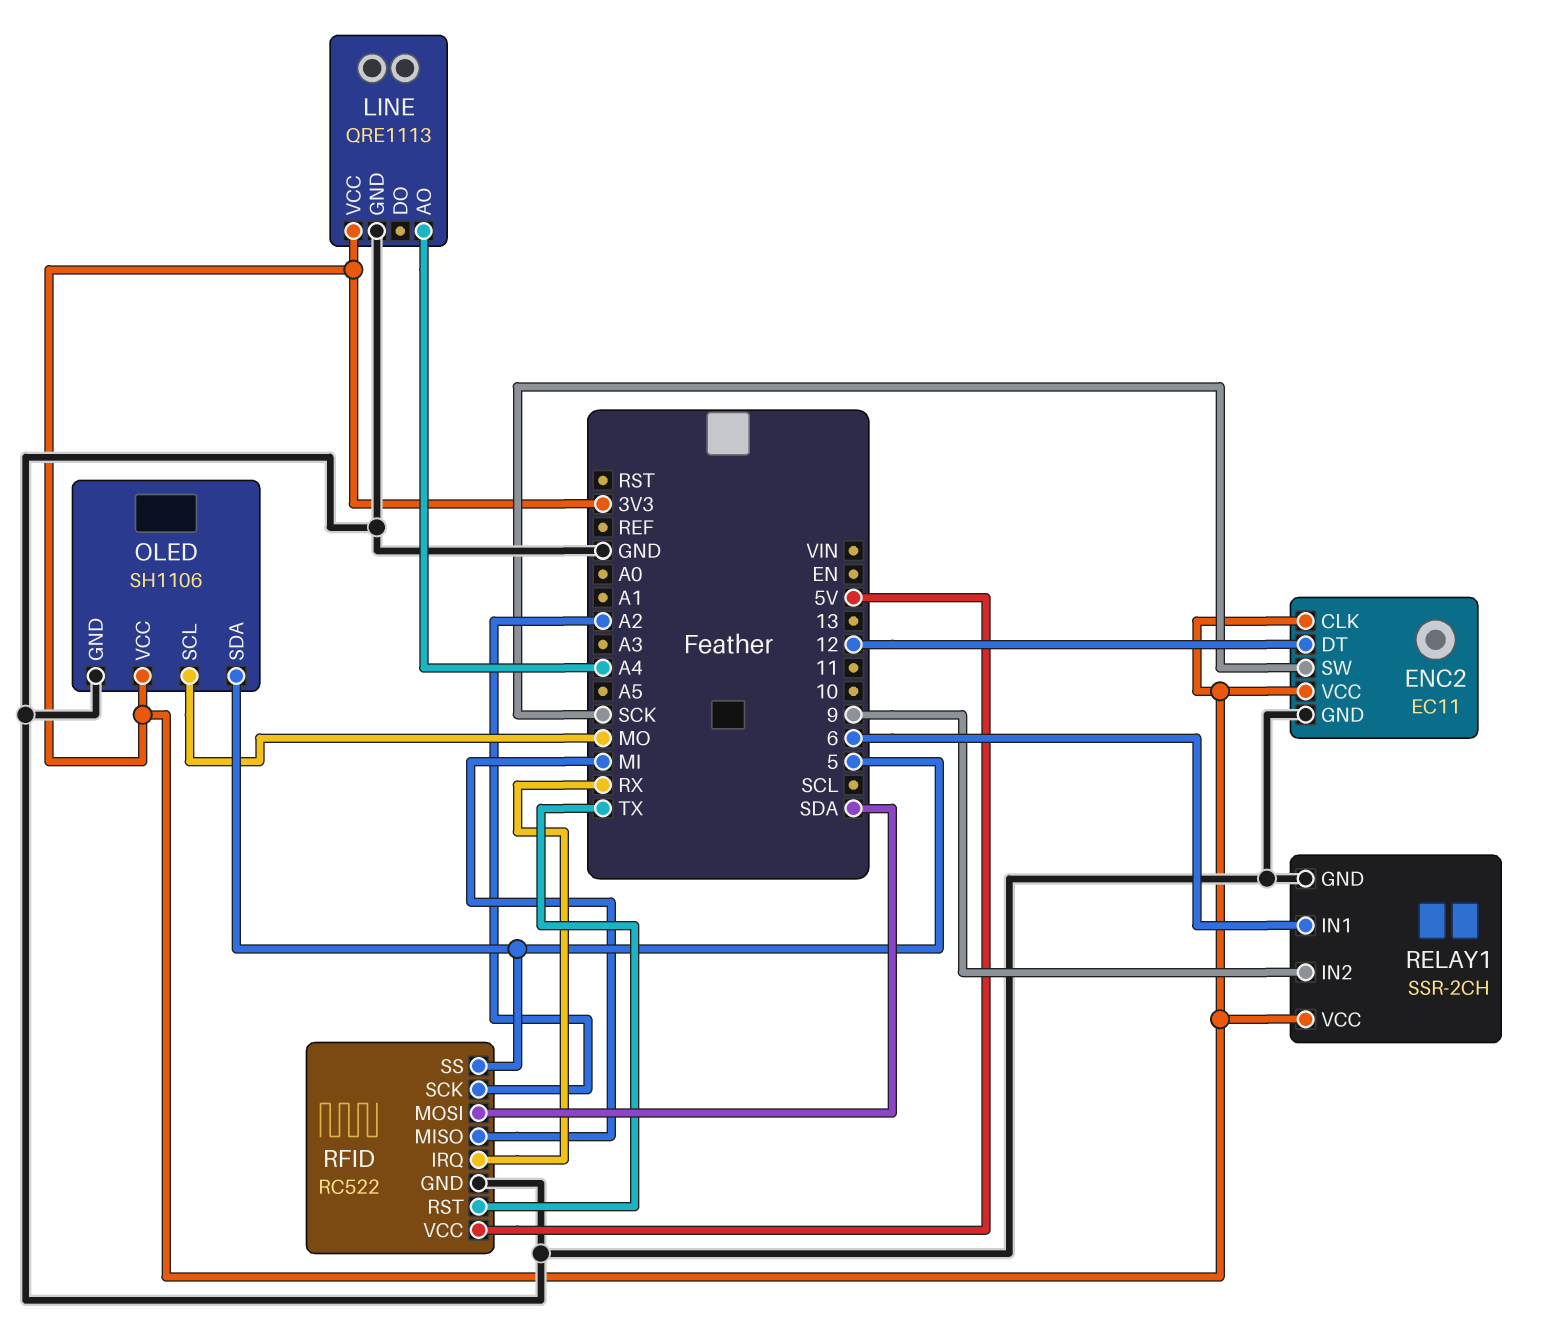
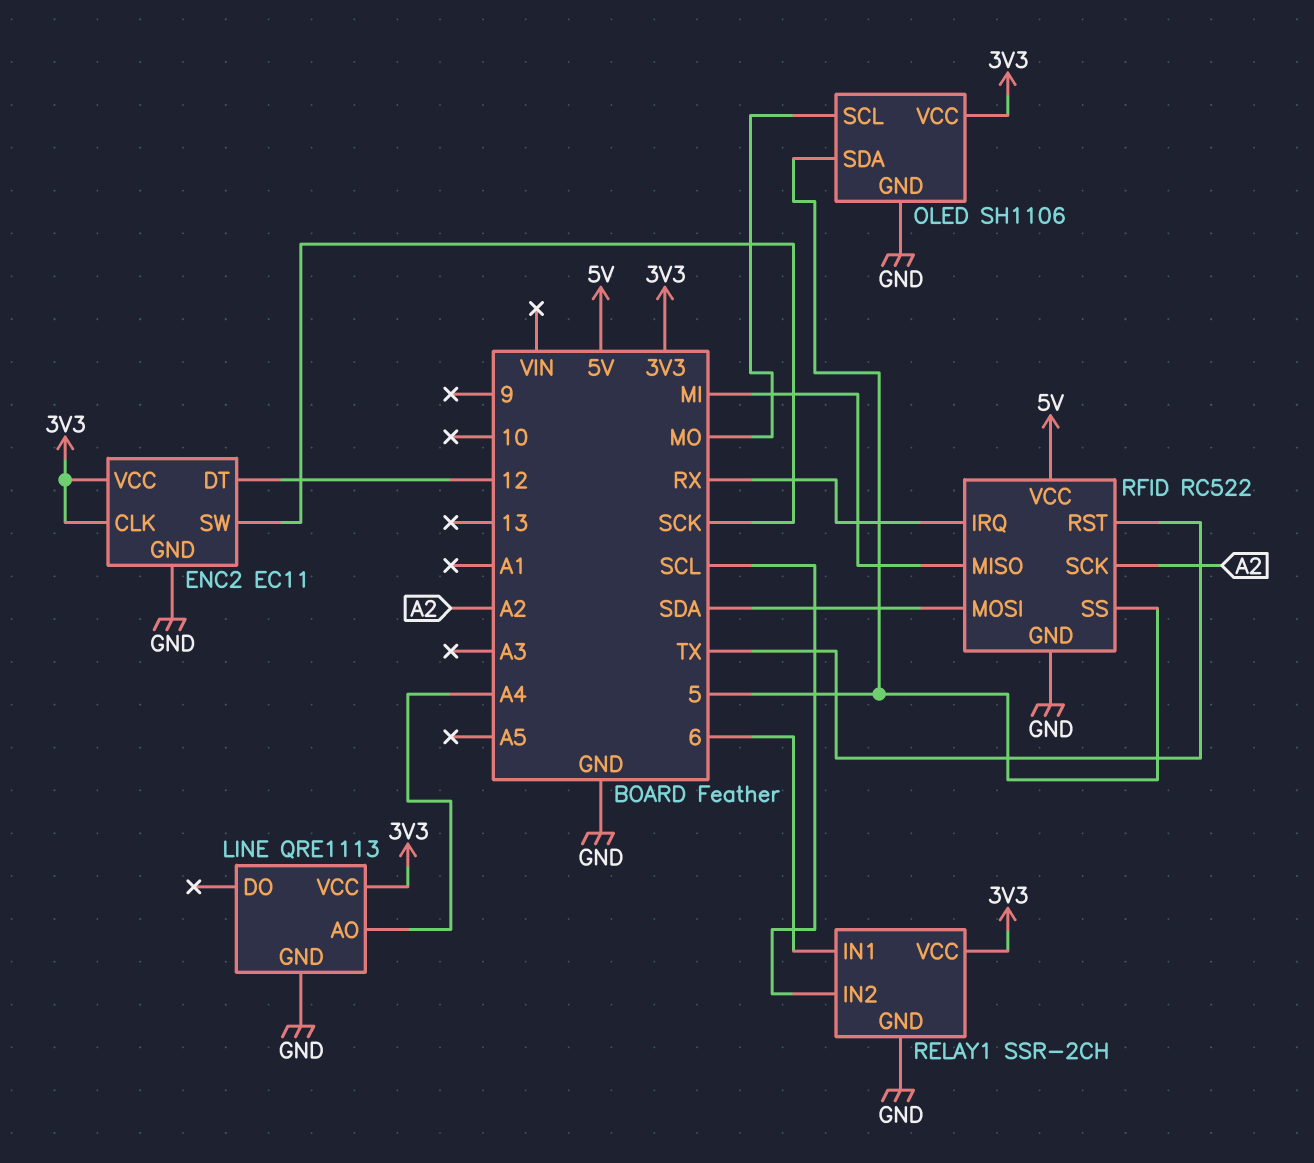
RELAY1 pin IN2: 9 -> SCL

